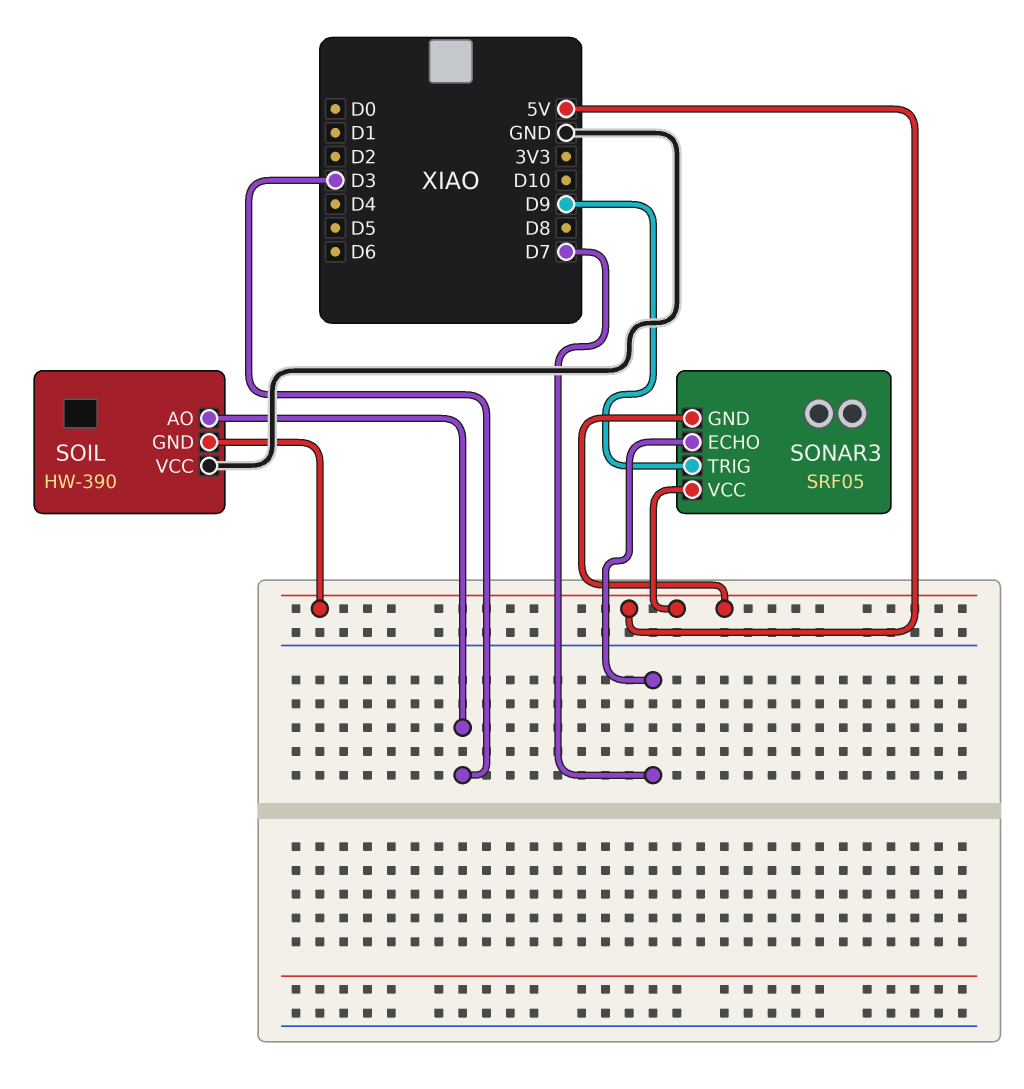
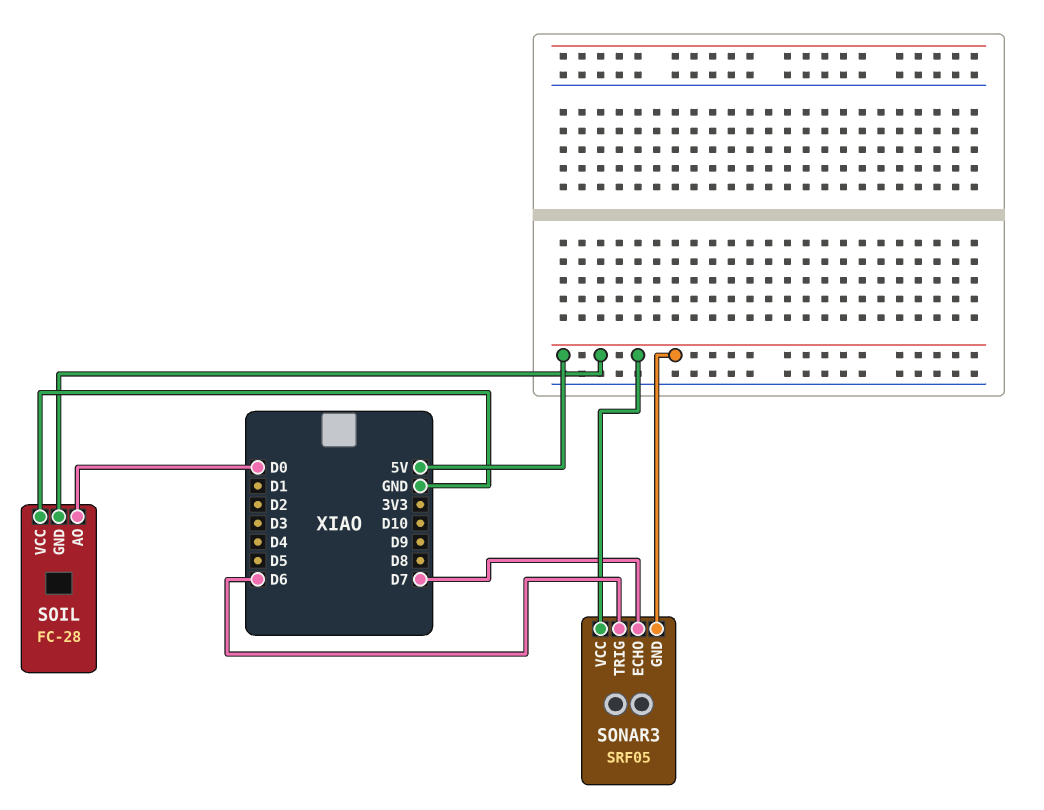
SOIL: HW-390 -> FC-28
SOIL pin AO: D3 -> D0
SONAR3 pin TRIG: D9 -> D6

